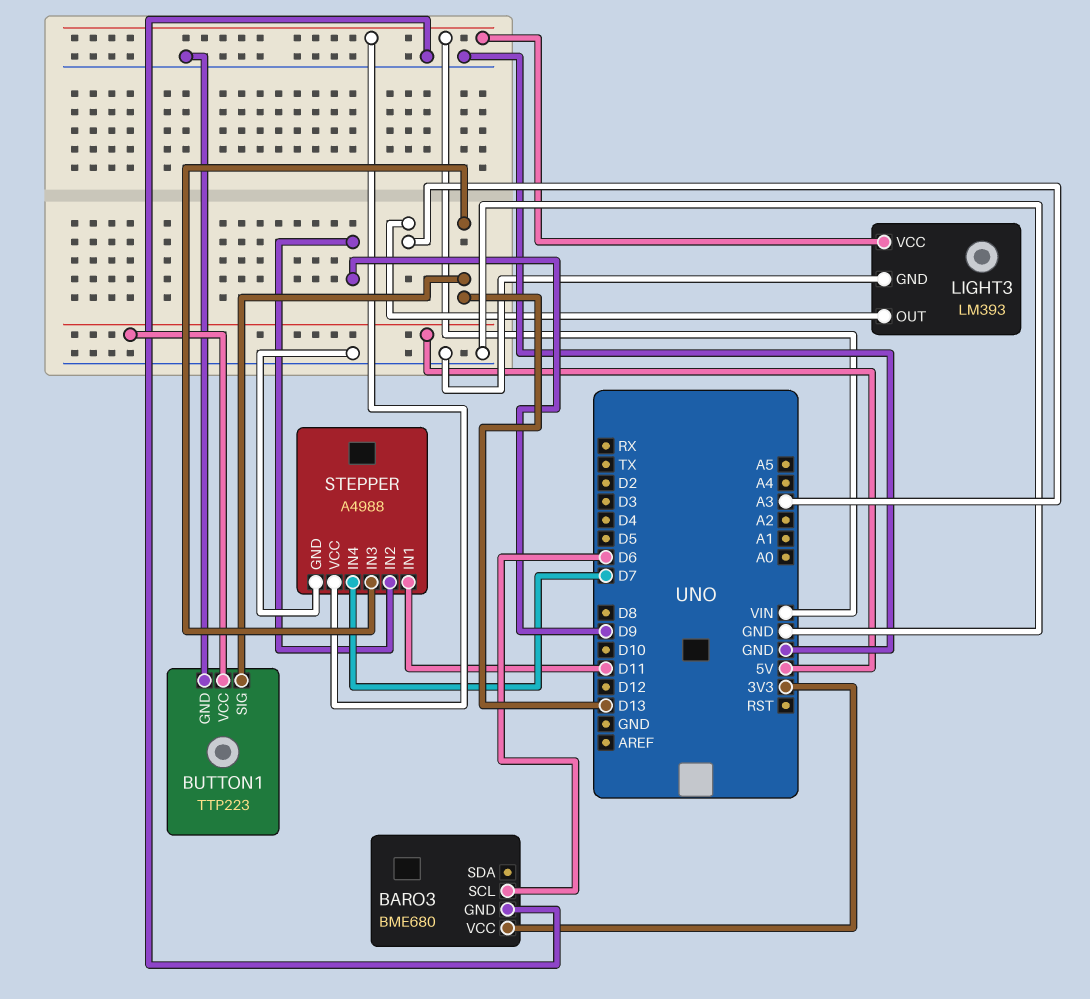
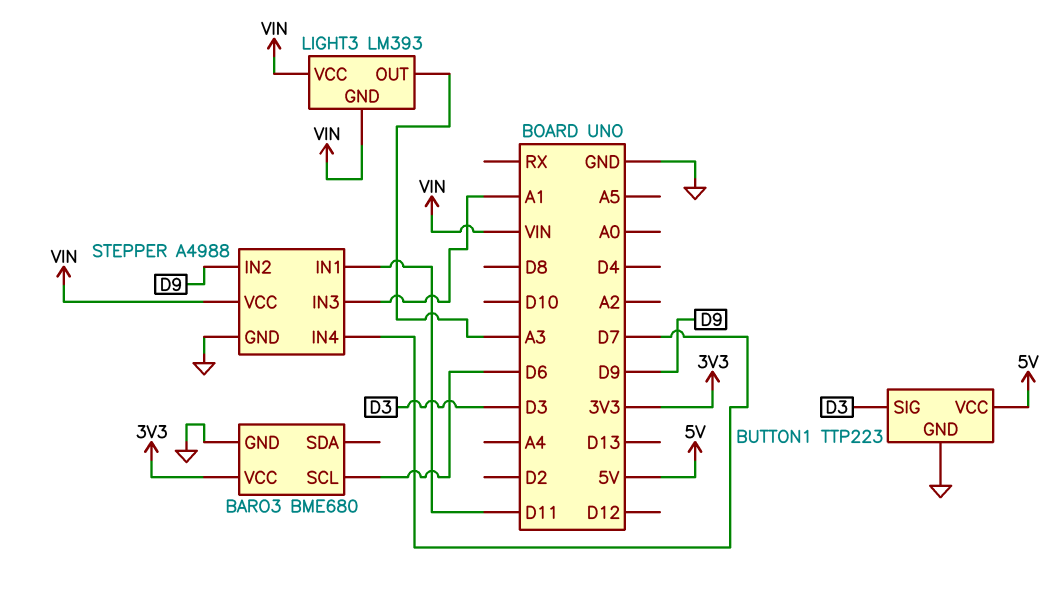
BUTTON1 pin SIG: D13 -> D3
LIGHT3 pin GND: GND -> VIN
STEPPER pin IN3: D13 -> A1

